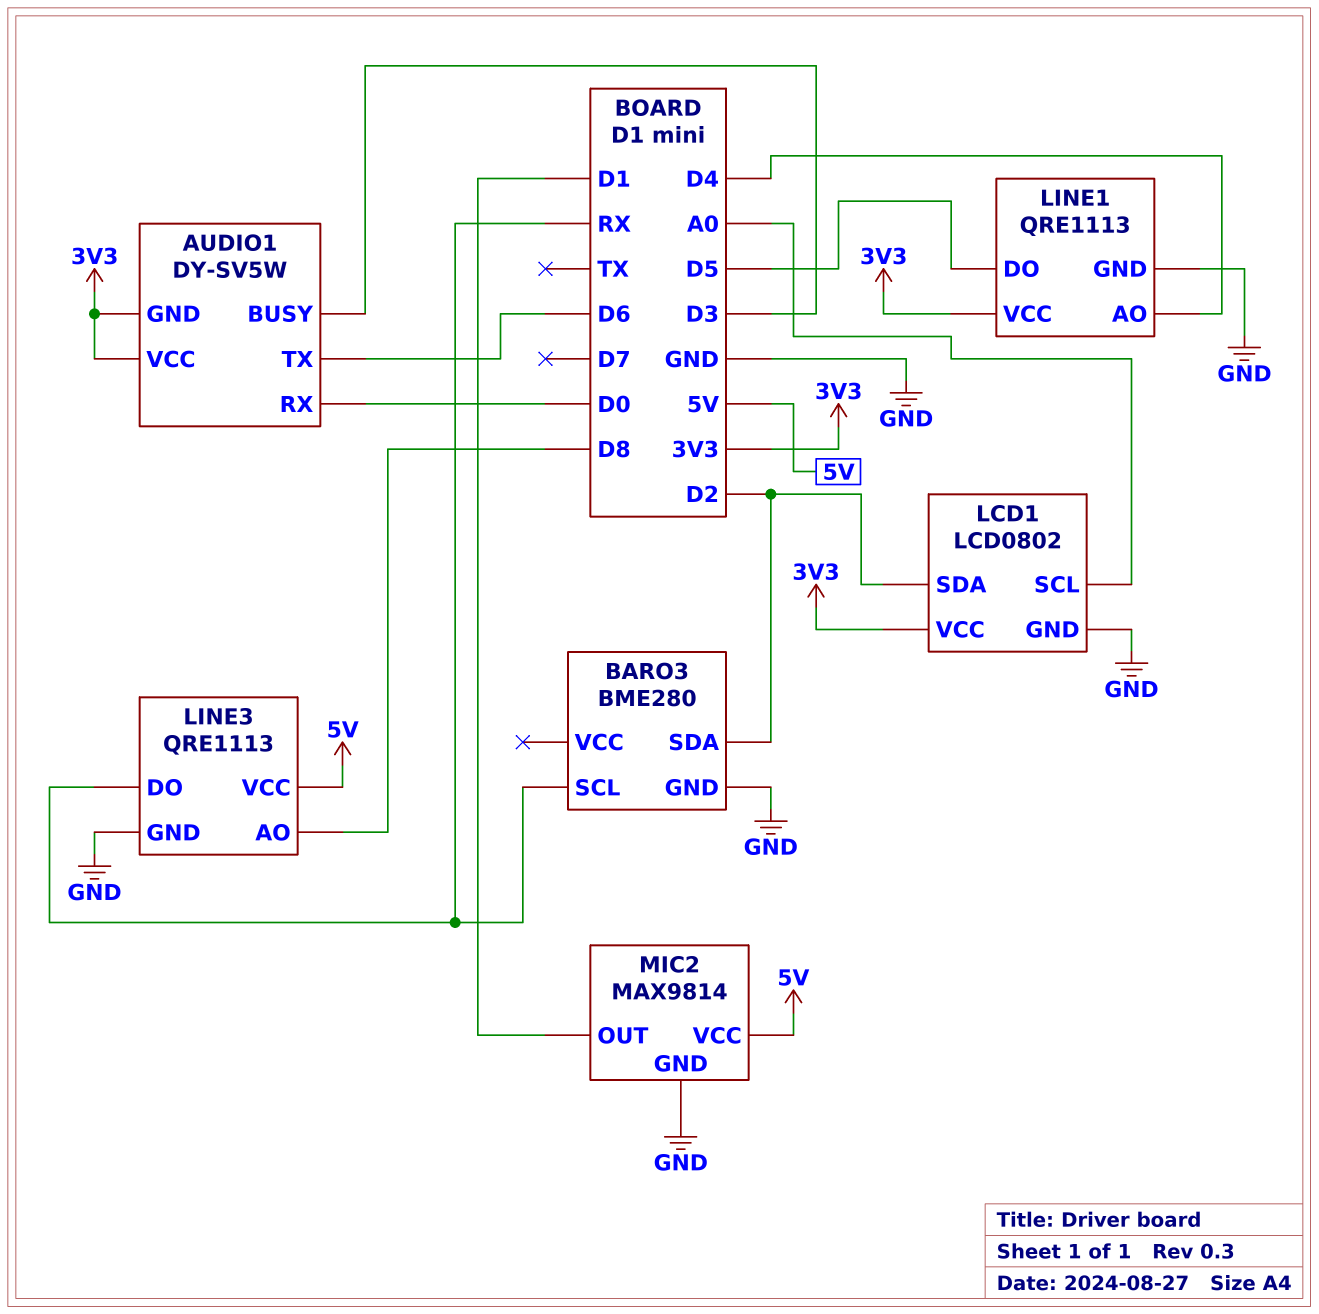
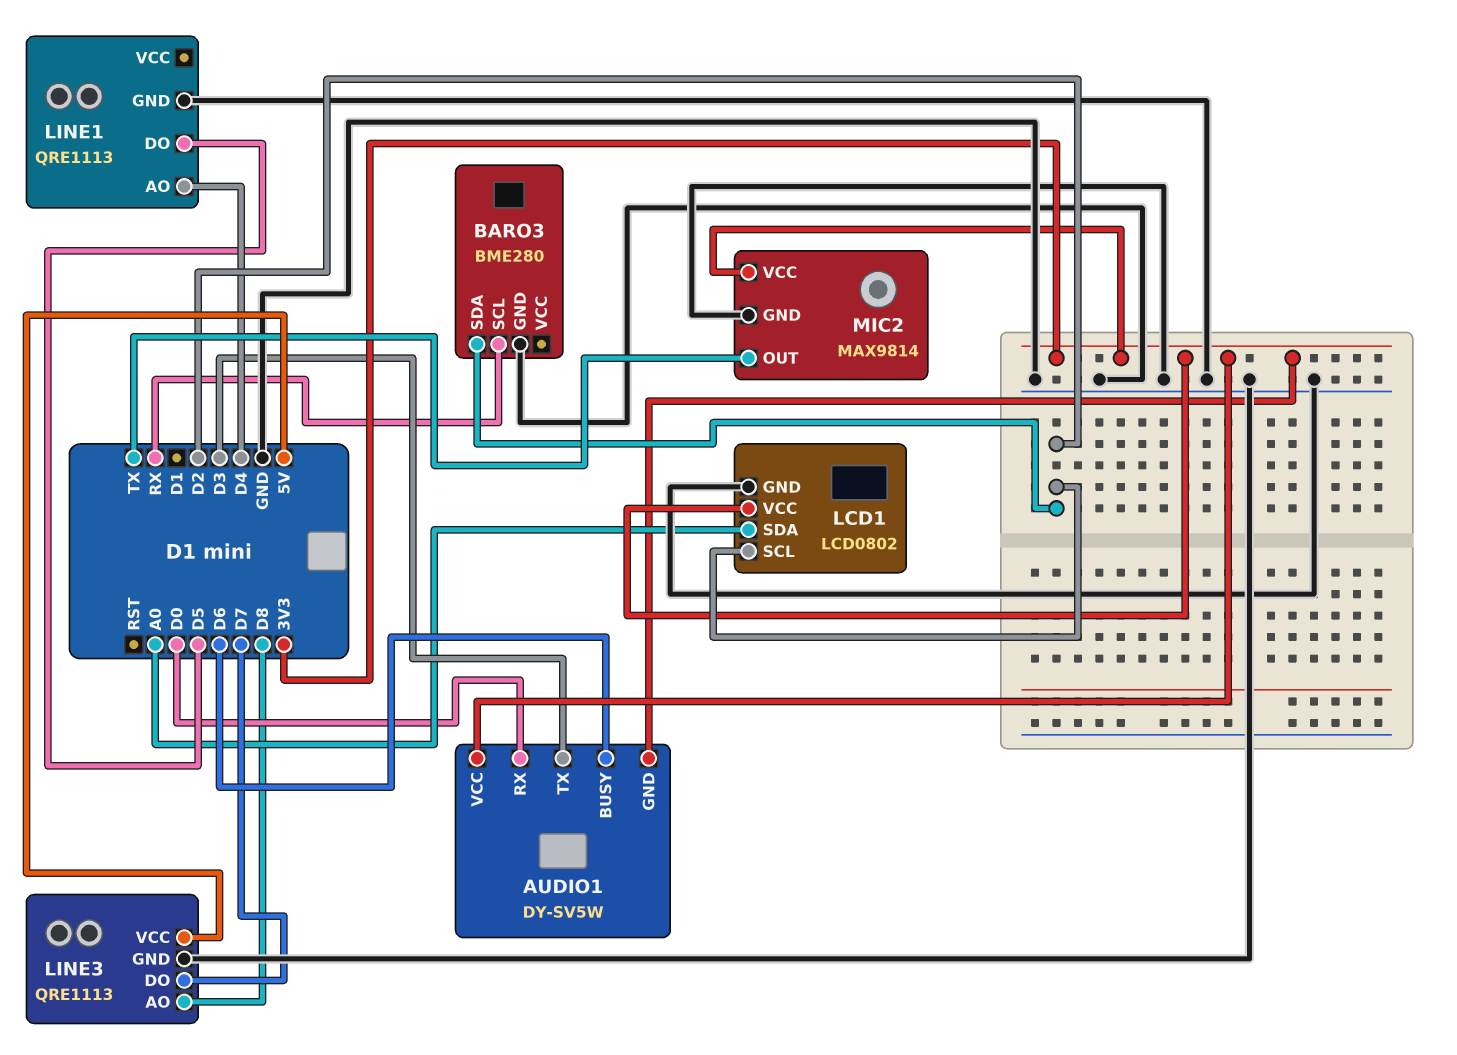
AUDIO1 pin BUSY: D3 -> D6
AUDIO1 pin TX: D6 -> D3
LCD1 pin SCL: A0 -> D2
LCD1 pin SDA: D2 -> A0
LINE1 pin VCC: 3V3 -> none
LINE3 pin DO: RX -> D7
MIC2 pin OUT: D1 -> TX
MIC2 pin VCC: 5V -> 3V3

